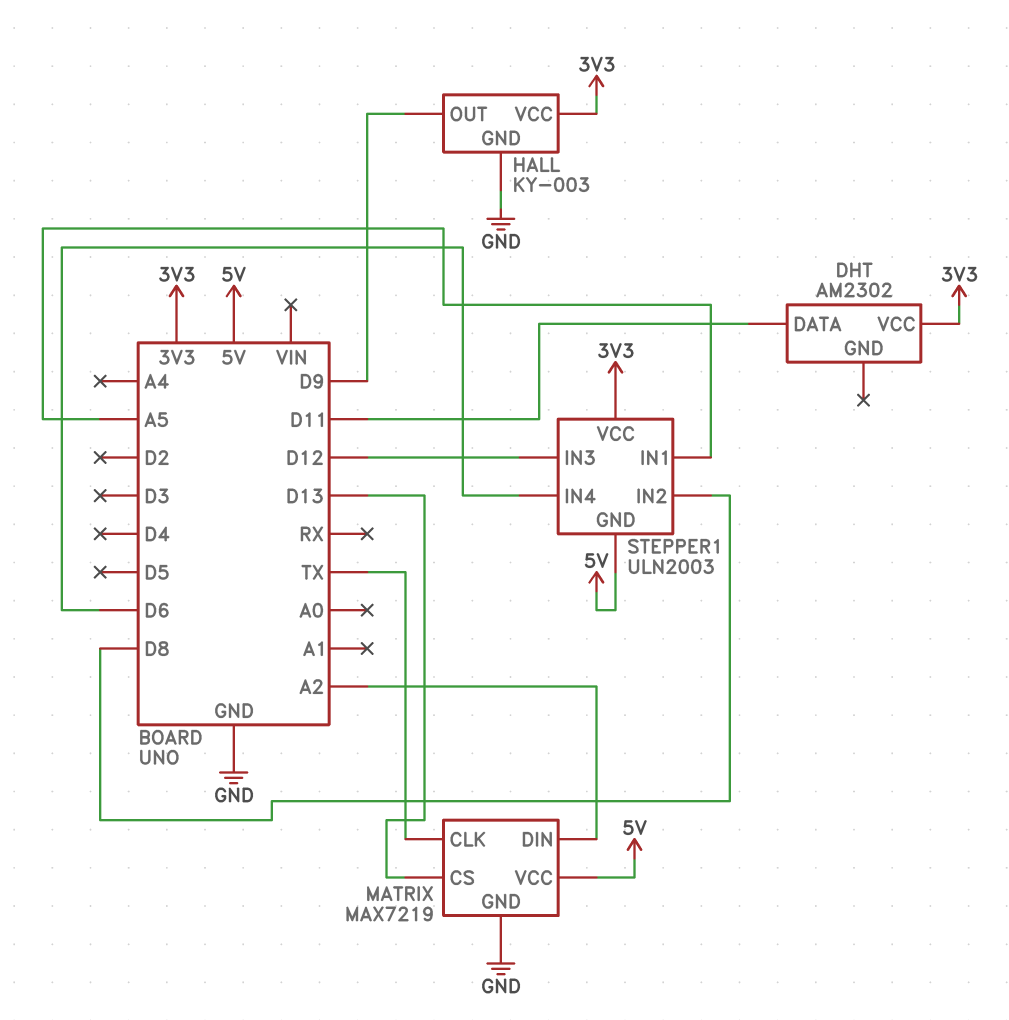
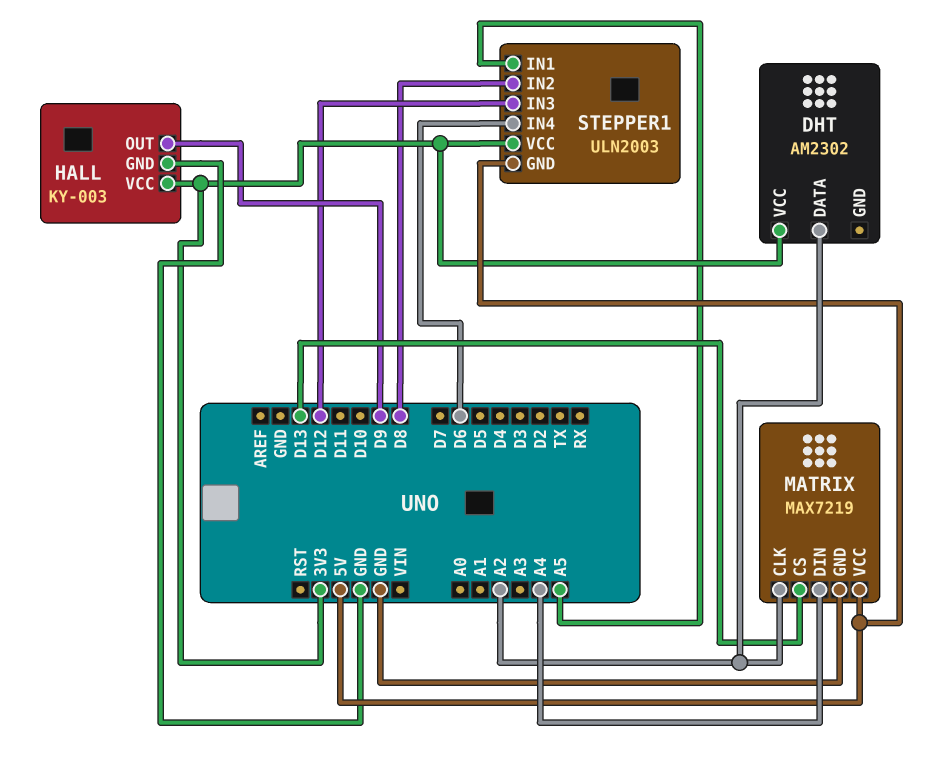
DHT pin DATA: D11 -> A2
MATRIX pin CLK: TX -> A2
MATRIX pin DIN: A2 -> A4

